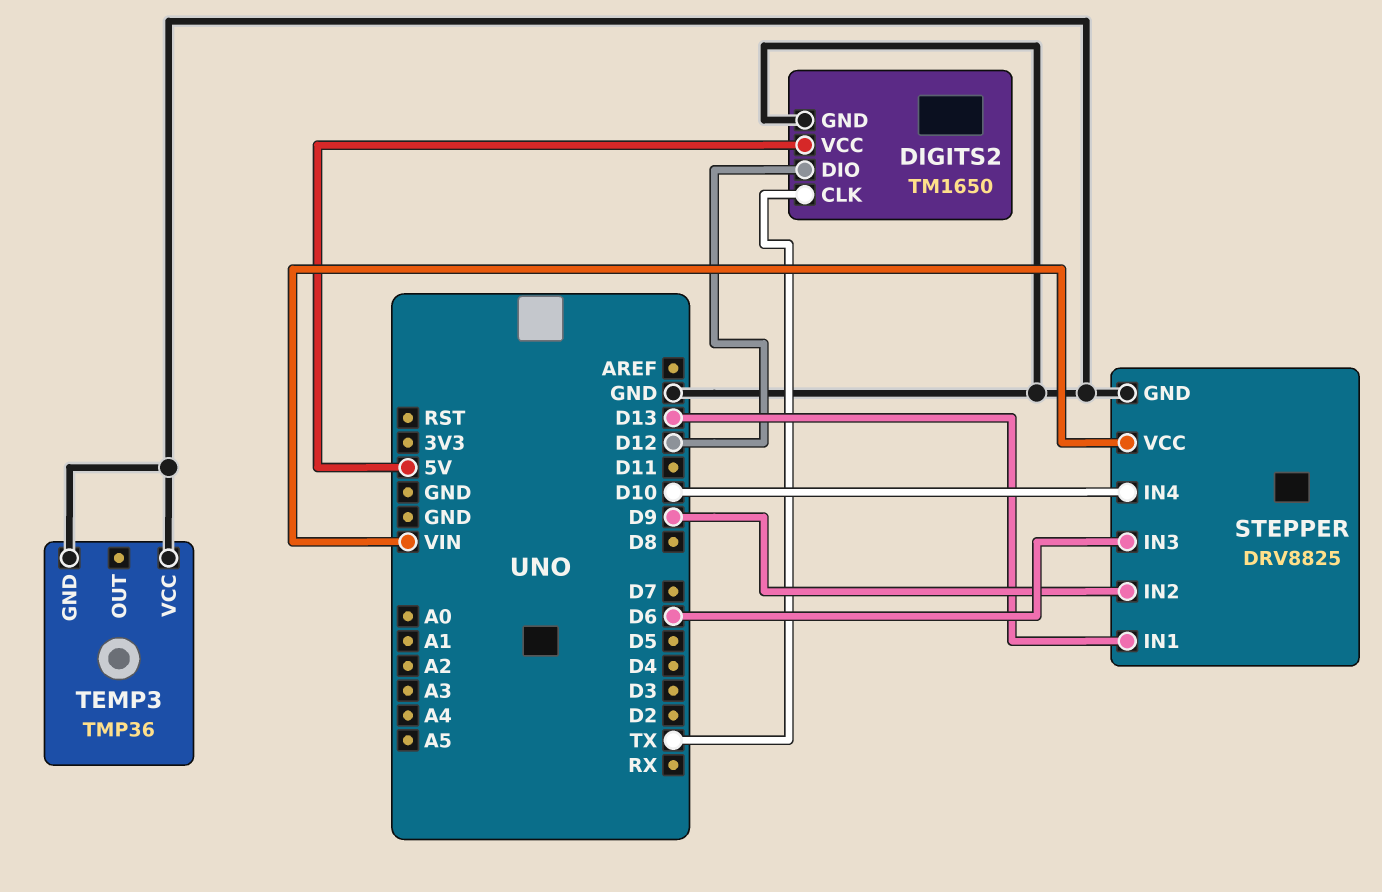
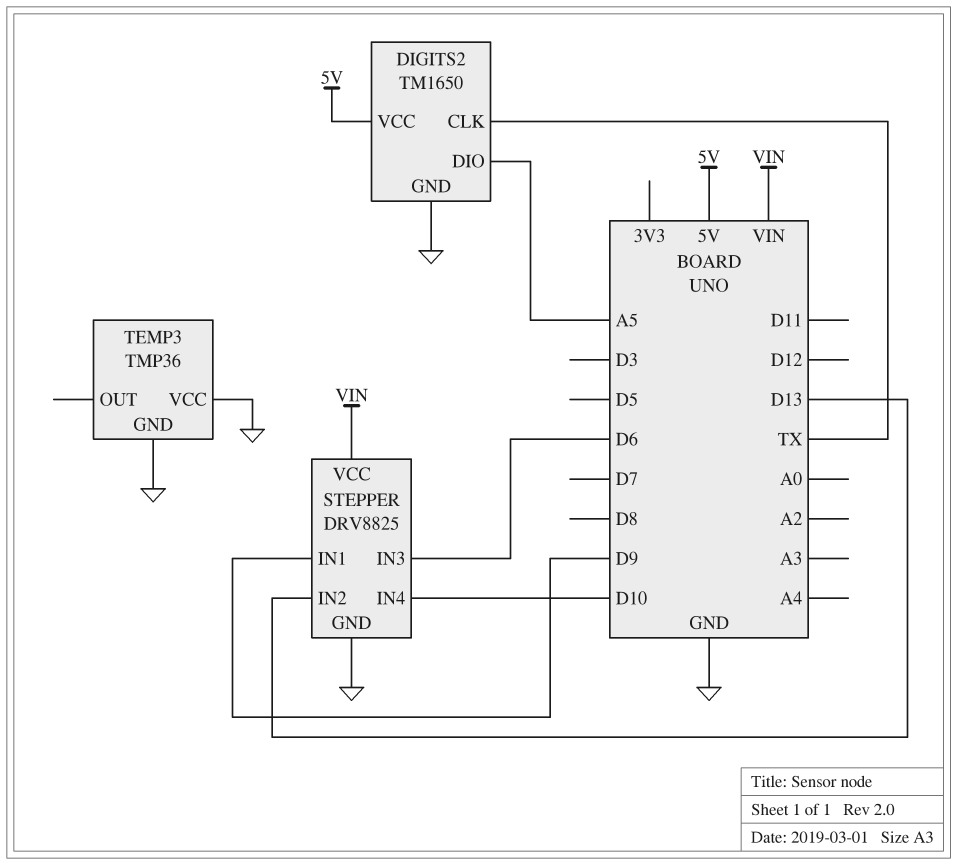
DIGITS2 pin DIO: D12 -> A5
STEPPER pin IN1: D13 -> D9
STEPPER pin IN2: D9 -> D13

